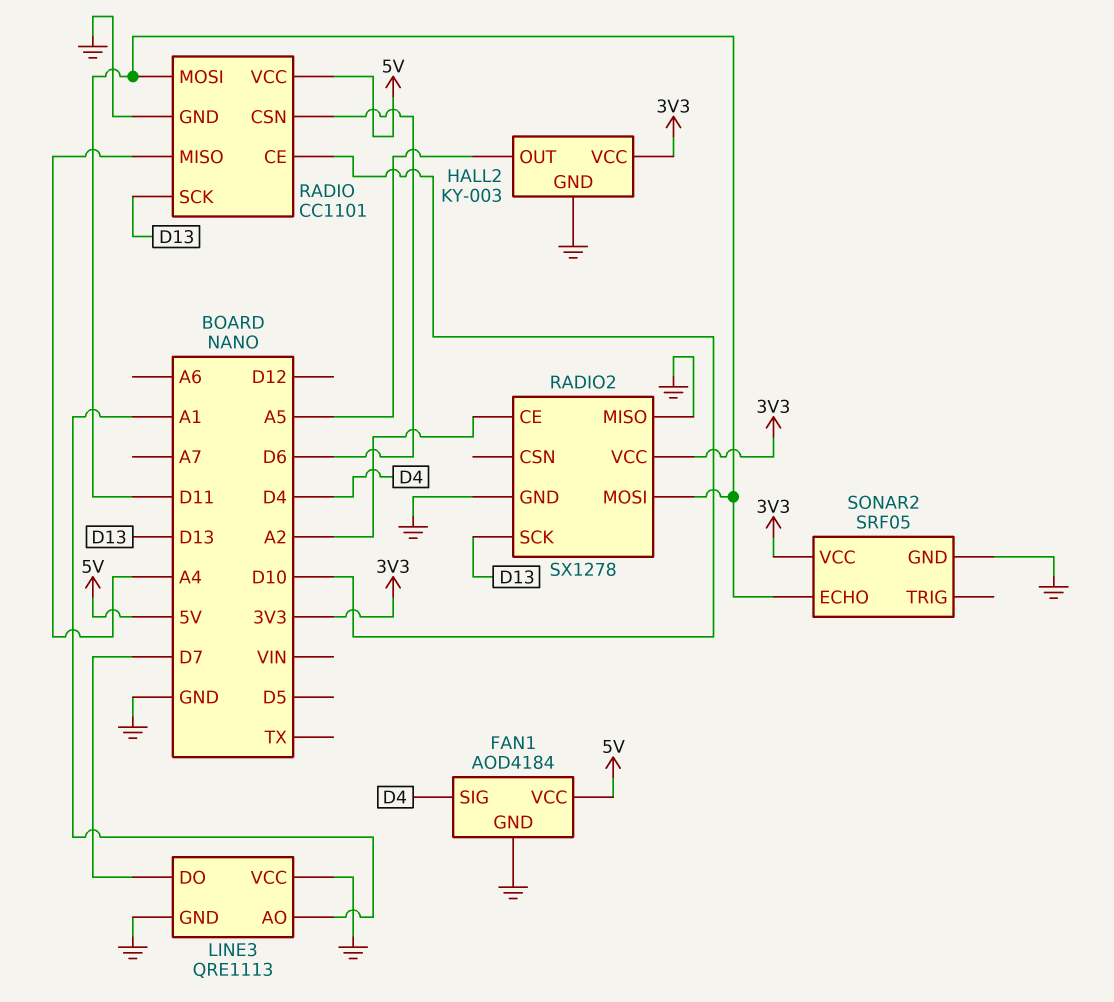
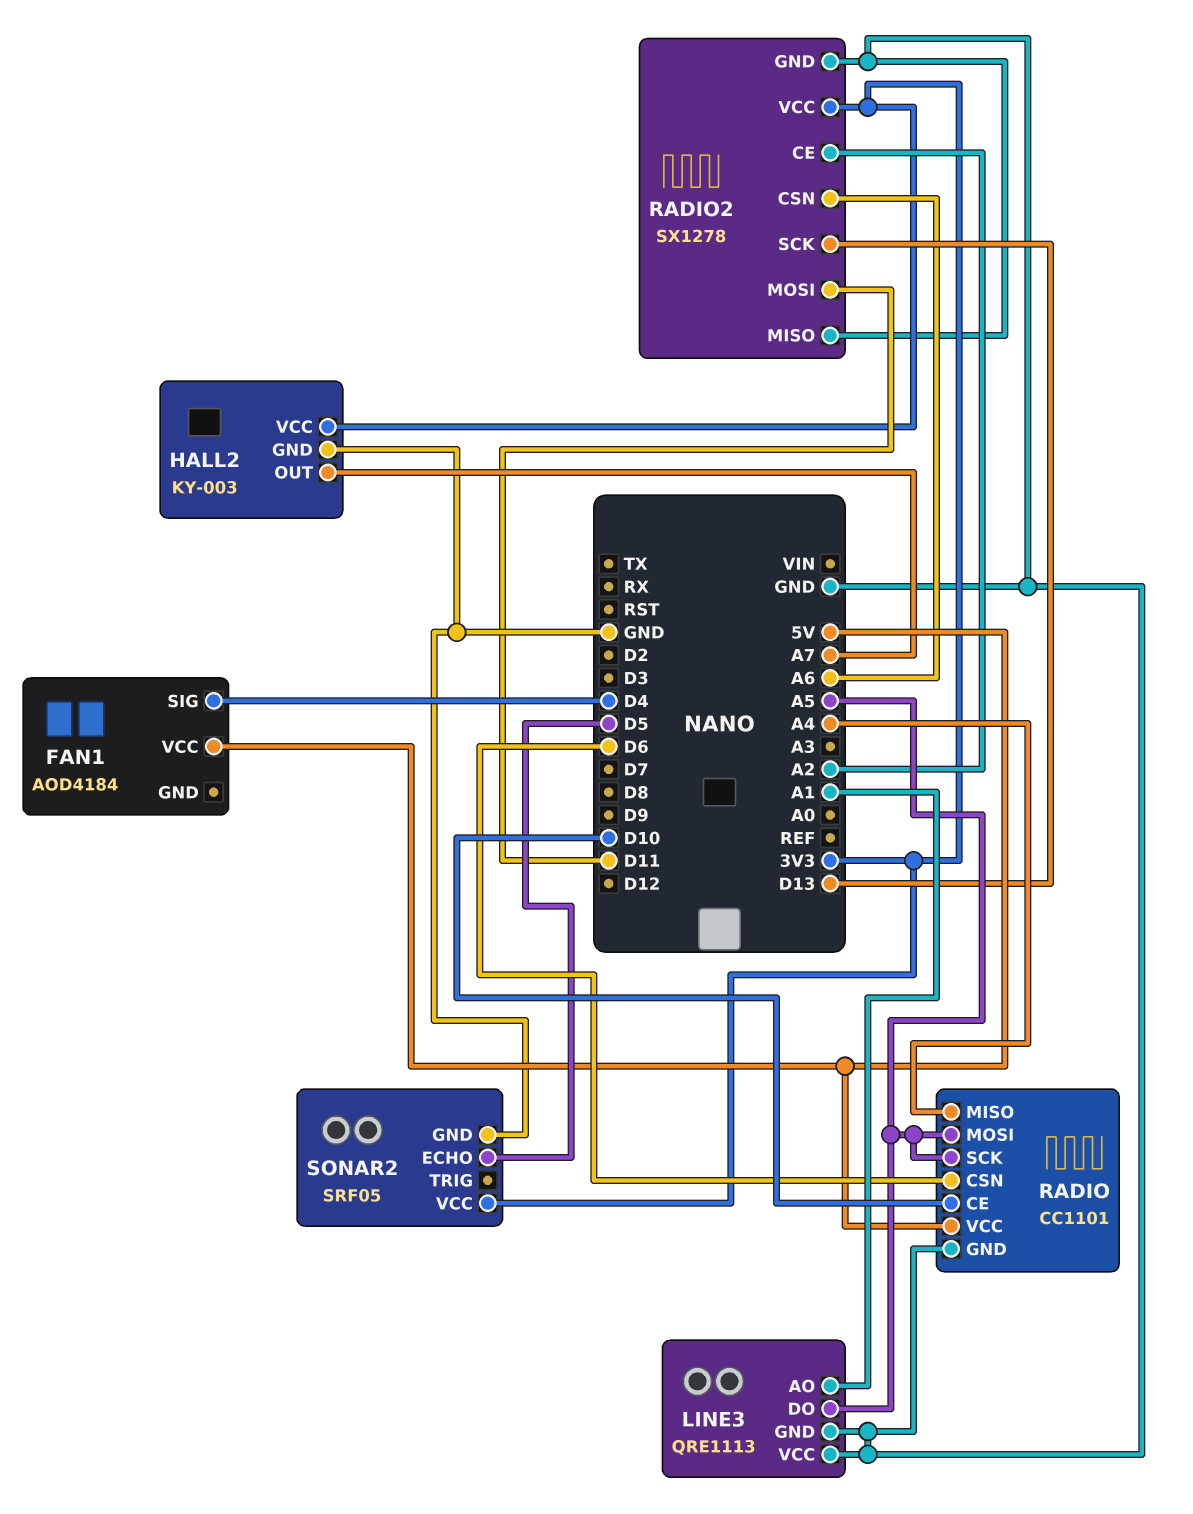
FAN1 pin GND: GND -> none
HALL2 pin OUT: A5 -> A7
LINE3 pin DO: D7 -> A5
RADIO pin MOSI: D11 -> A5
RADIO pin SCK: D13 -> A5
RADIO2 pin CSN: none -> A6
SONAR2 pin ECHO: D11 -> D5

